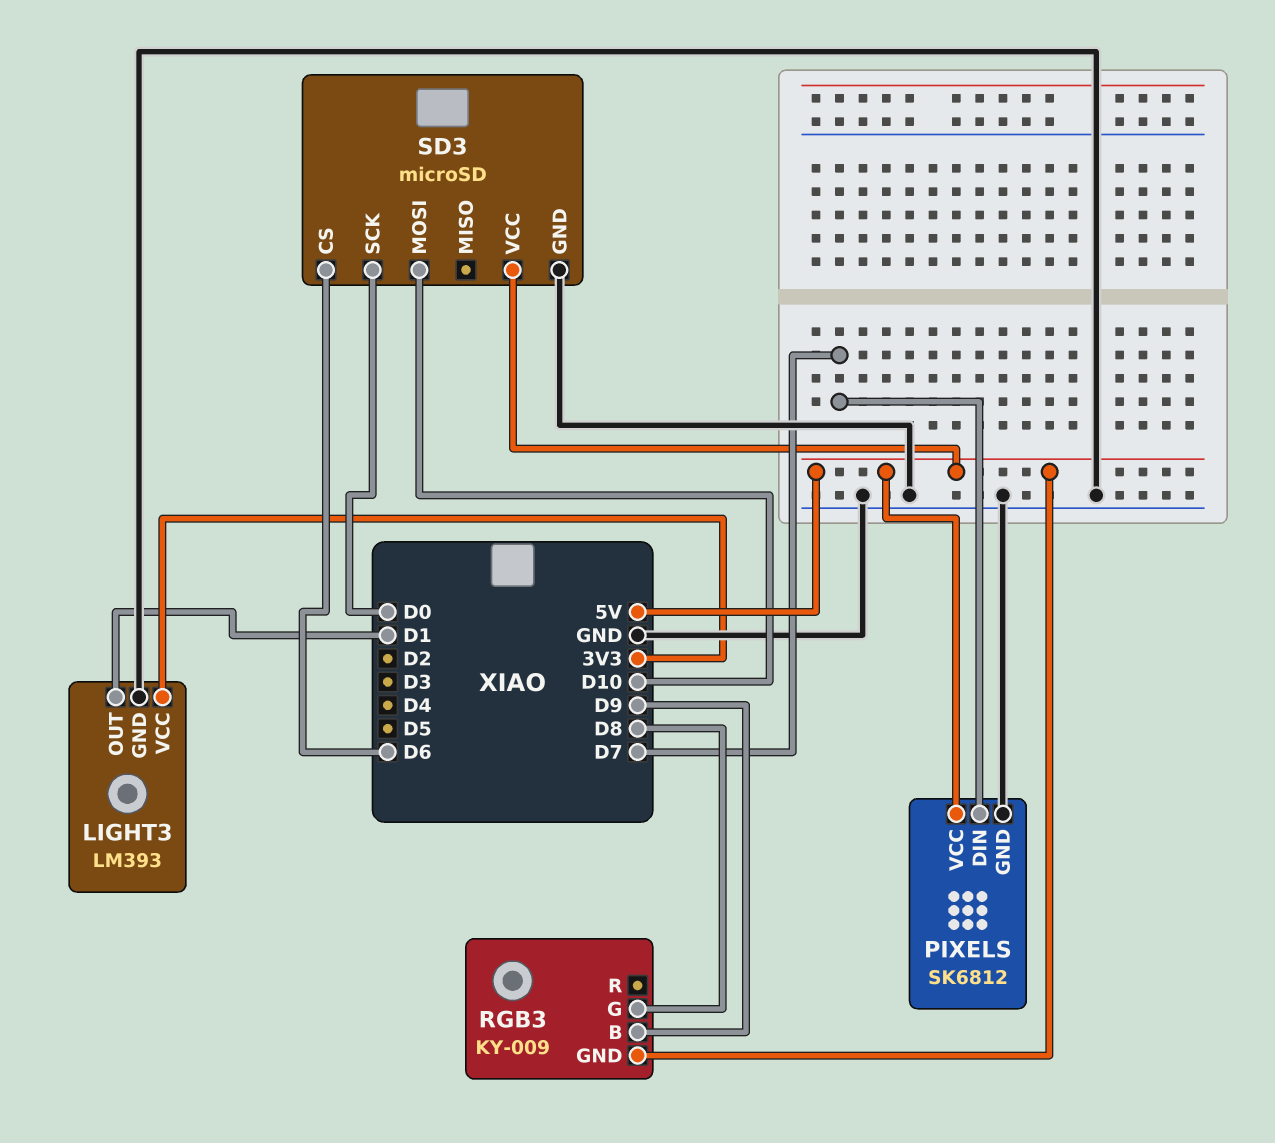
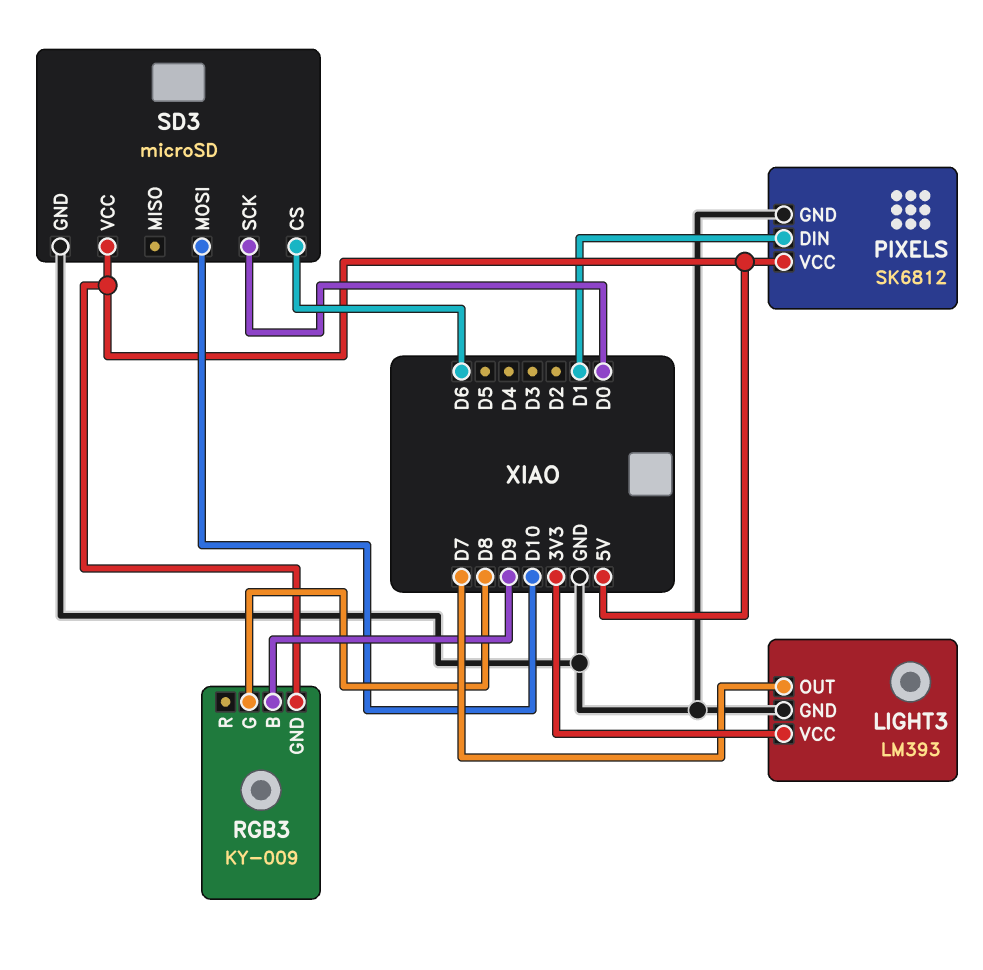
LIGHT3 pin OUT: D1 -> D7
PIXELS pin DIN: D7 -> D1

